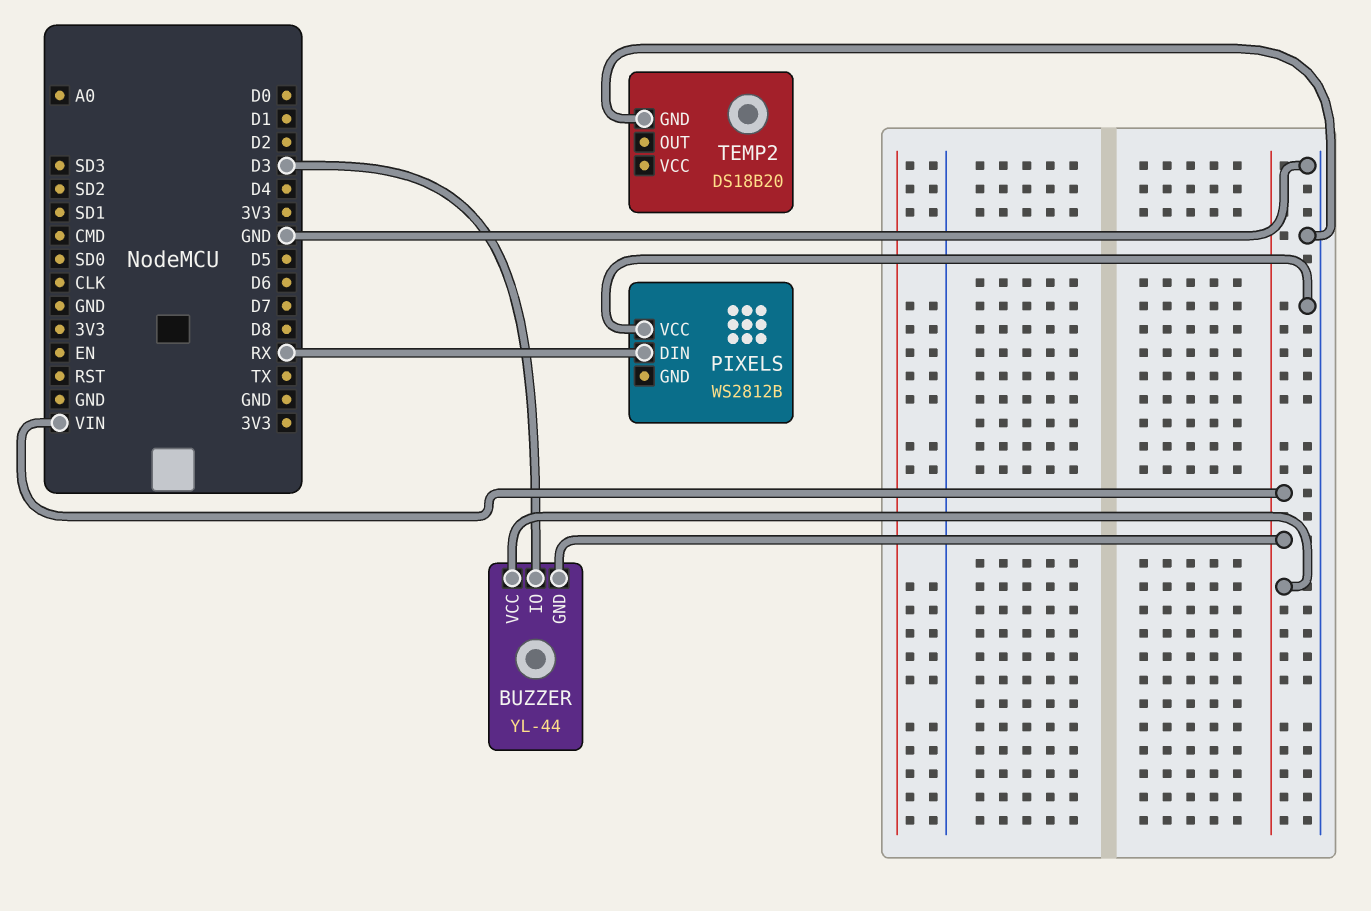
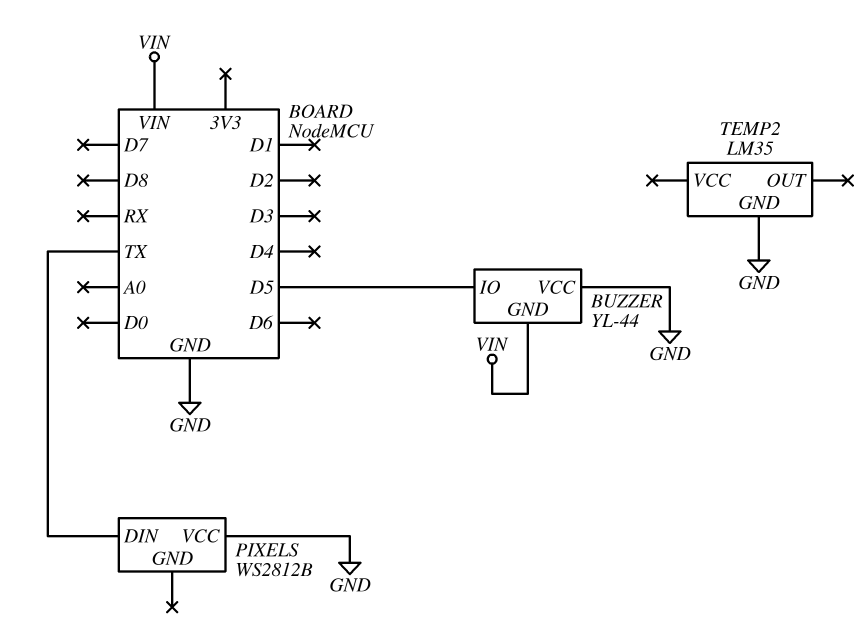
BUZZER pin IO: D3 -> D5
BUZZER pin VCC: VIN -> GND
PIXELS pin DIN: RX -> TX
TEMP2: DS18B20 -> LM35

